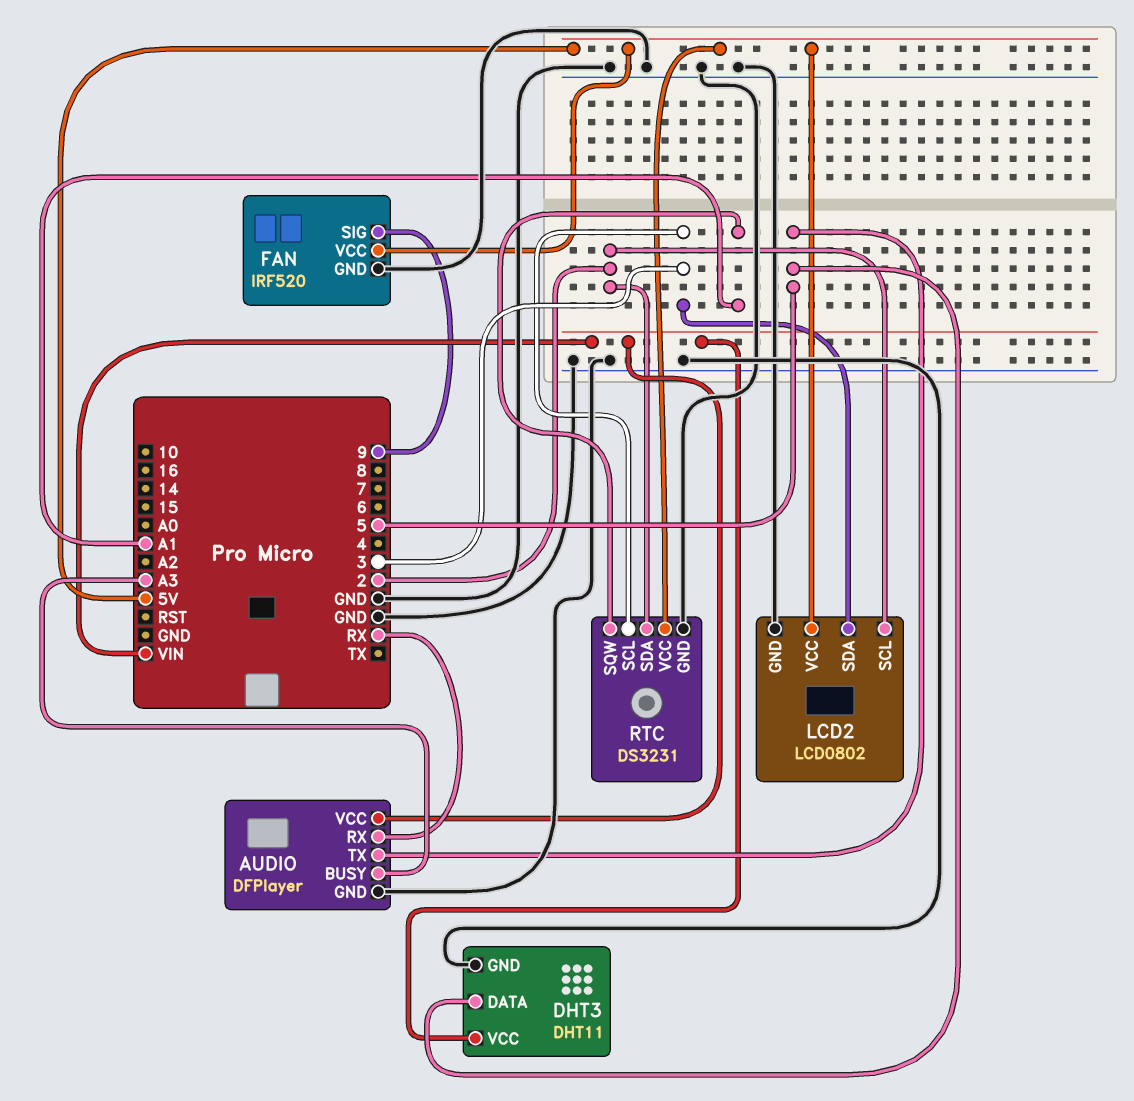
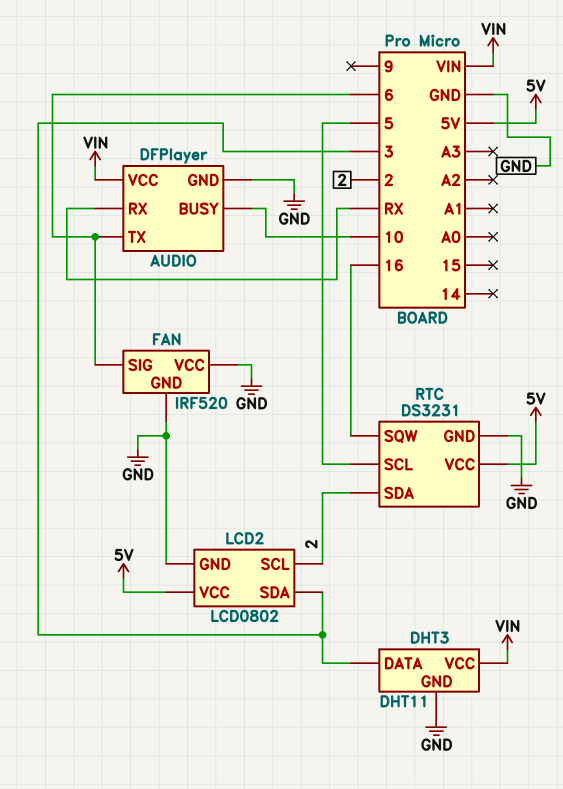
AUDIO pin BUSY: A3 -> 10
AUDIO pin TX: 5 -> 6
DHT3 pin DATA: 5 -> 3
FAN pin SIG: 9 -> 6
FAN pin VCC: 5V -> GND
RTC pin SCL: 3 -> 5
RTC pin SQW: A1 -> 16

